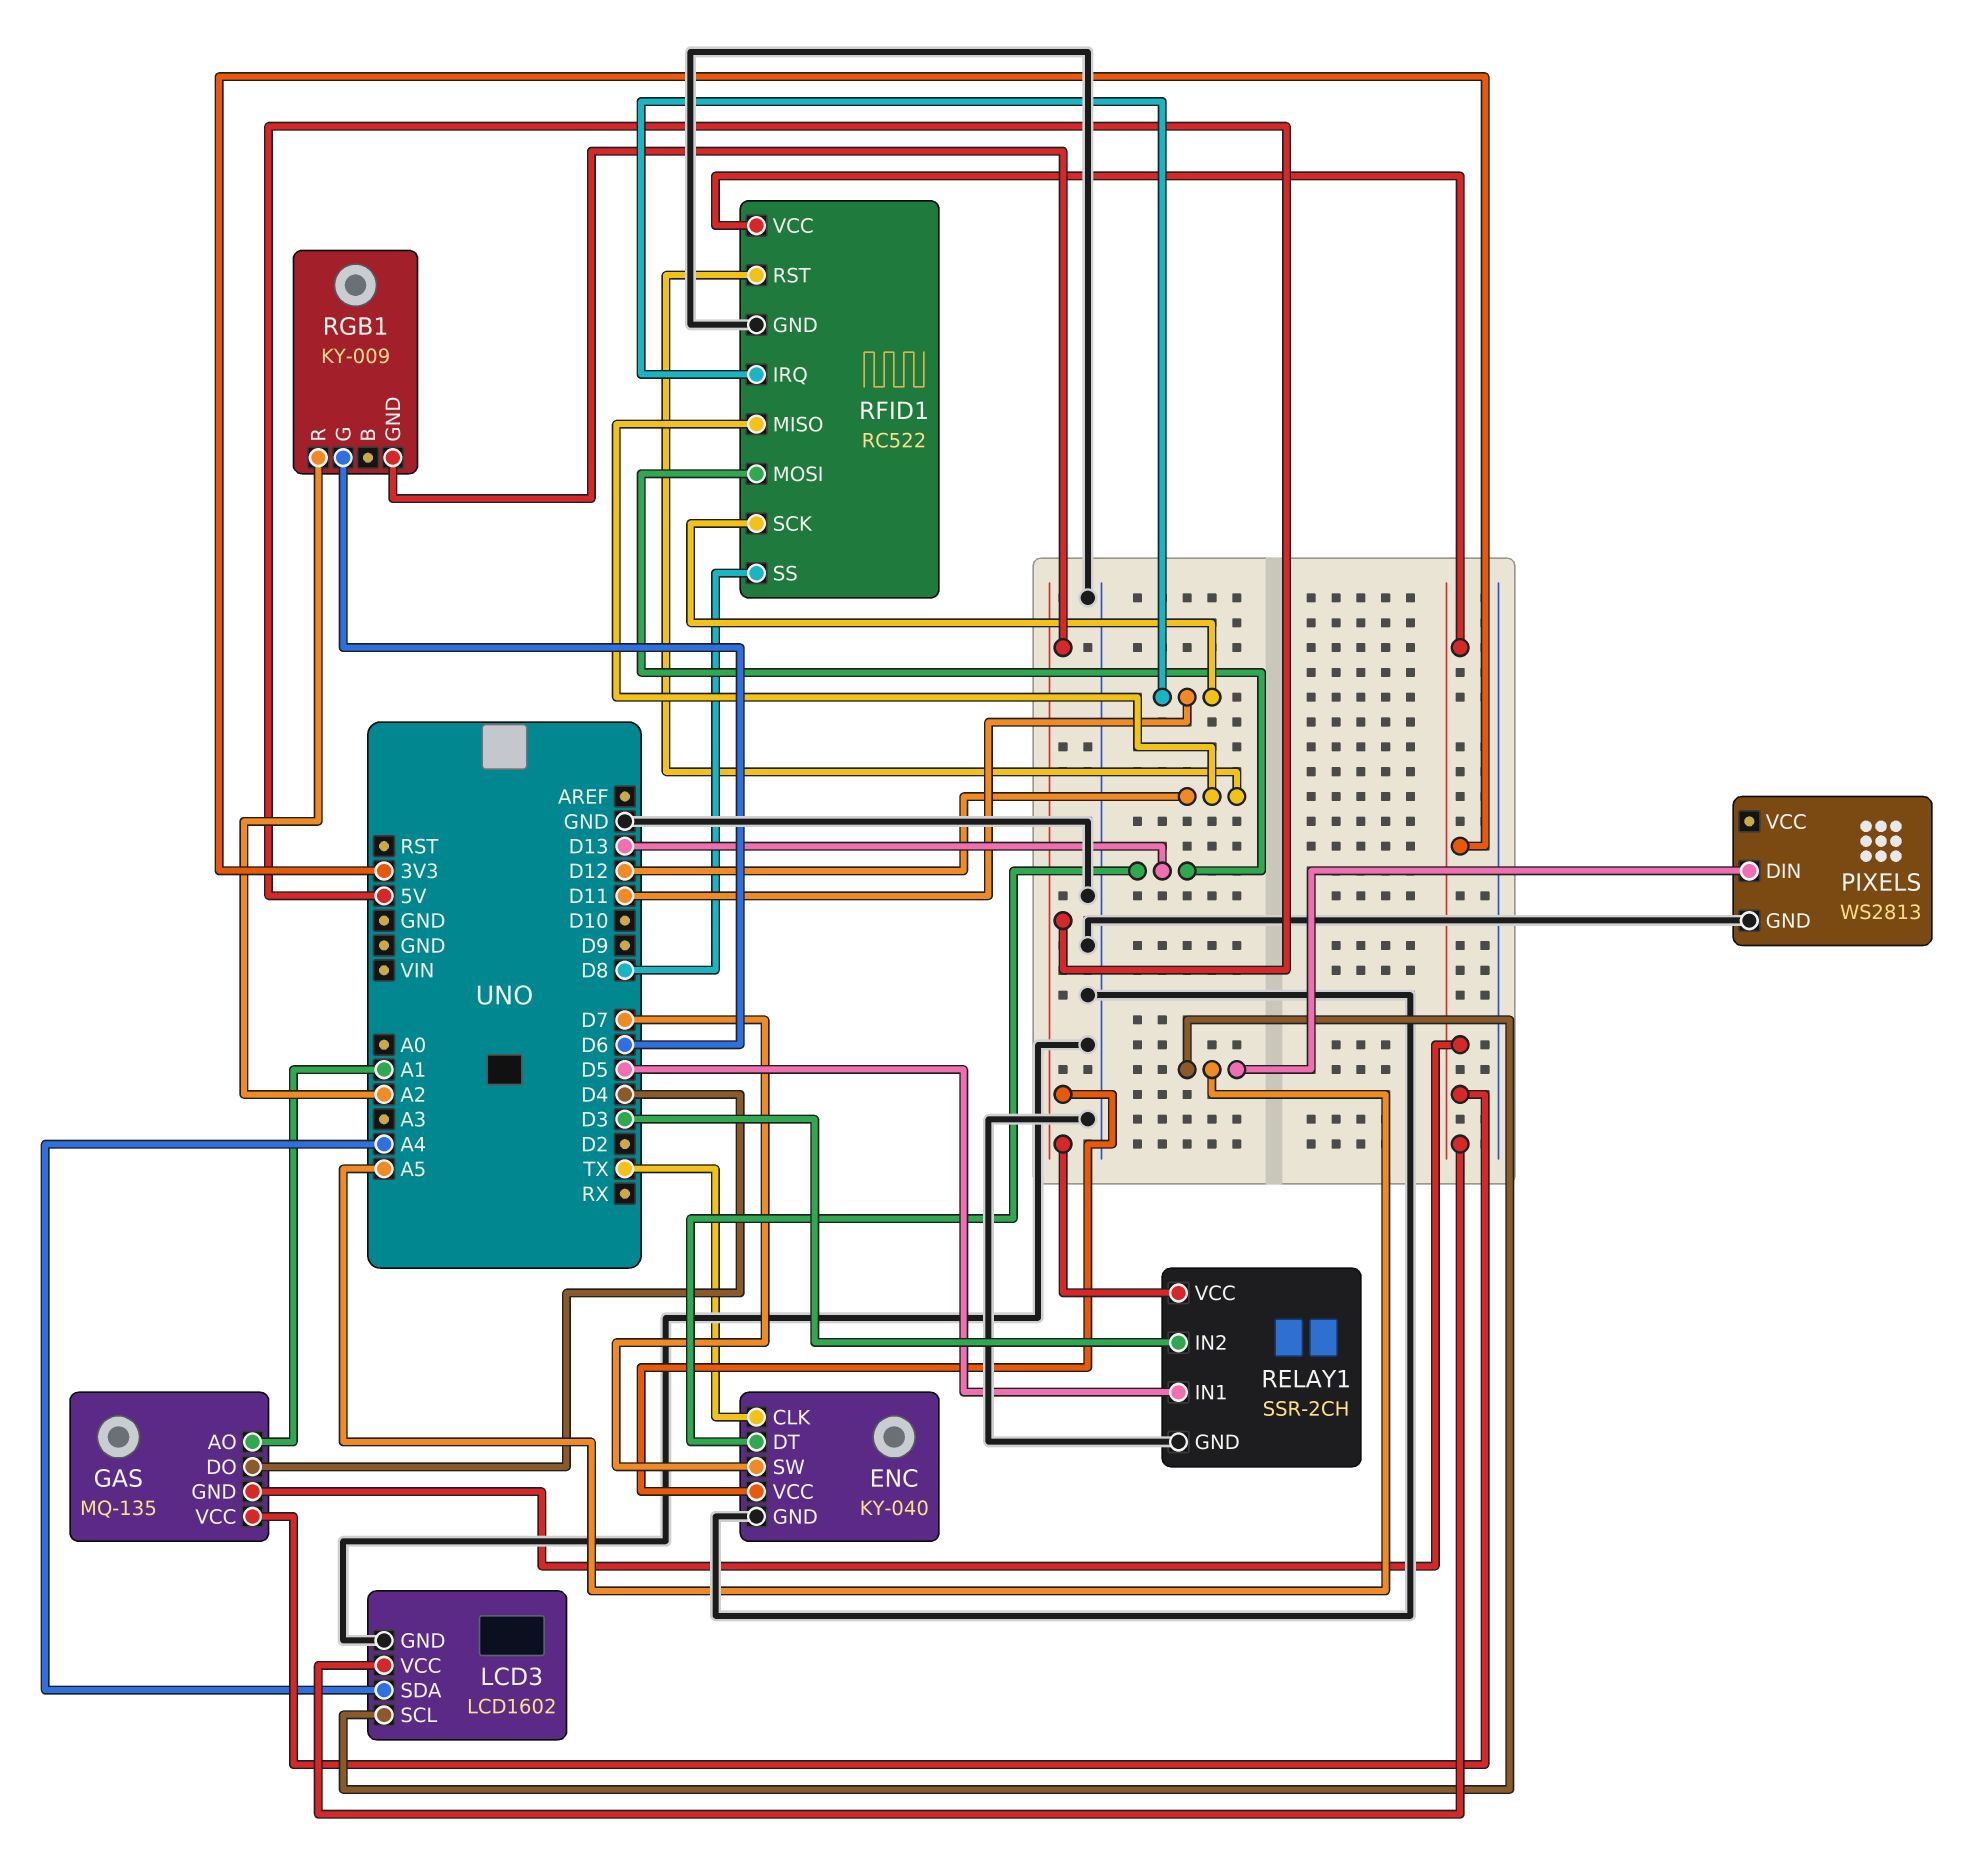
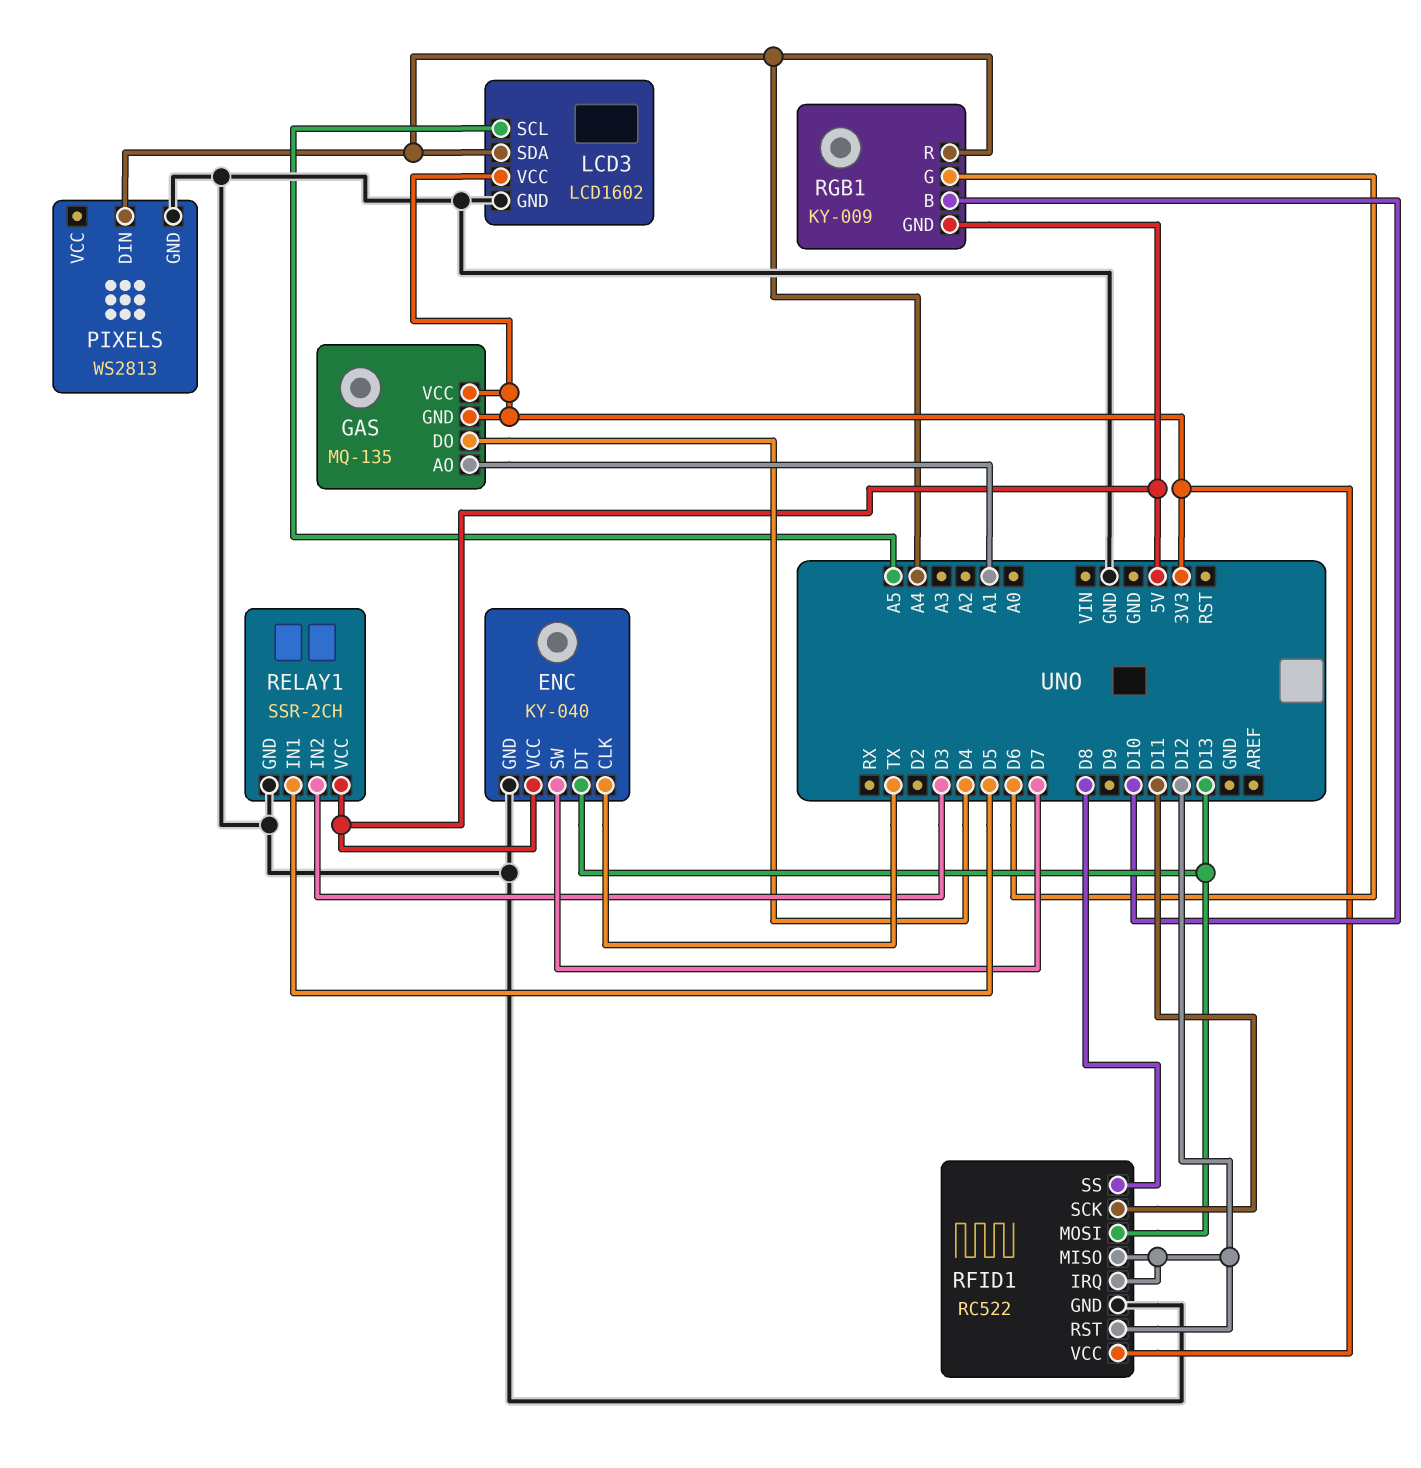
PIXELS pin DIN: A5 -> A4
RFID1 pin IRQ: D11 -> D12
RGB1 pin B: none -> D10
RGB1 pin R: A2 -> A4

